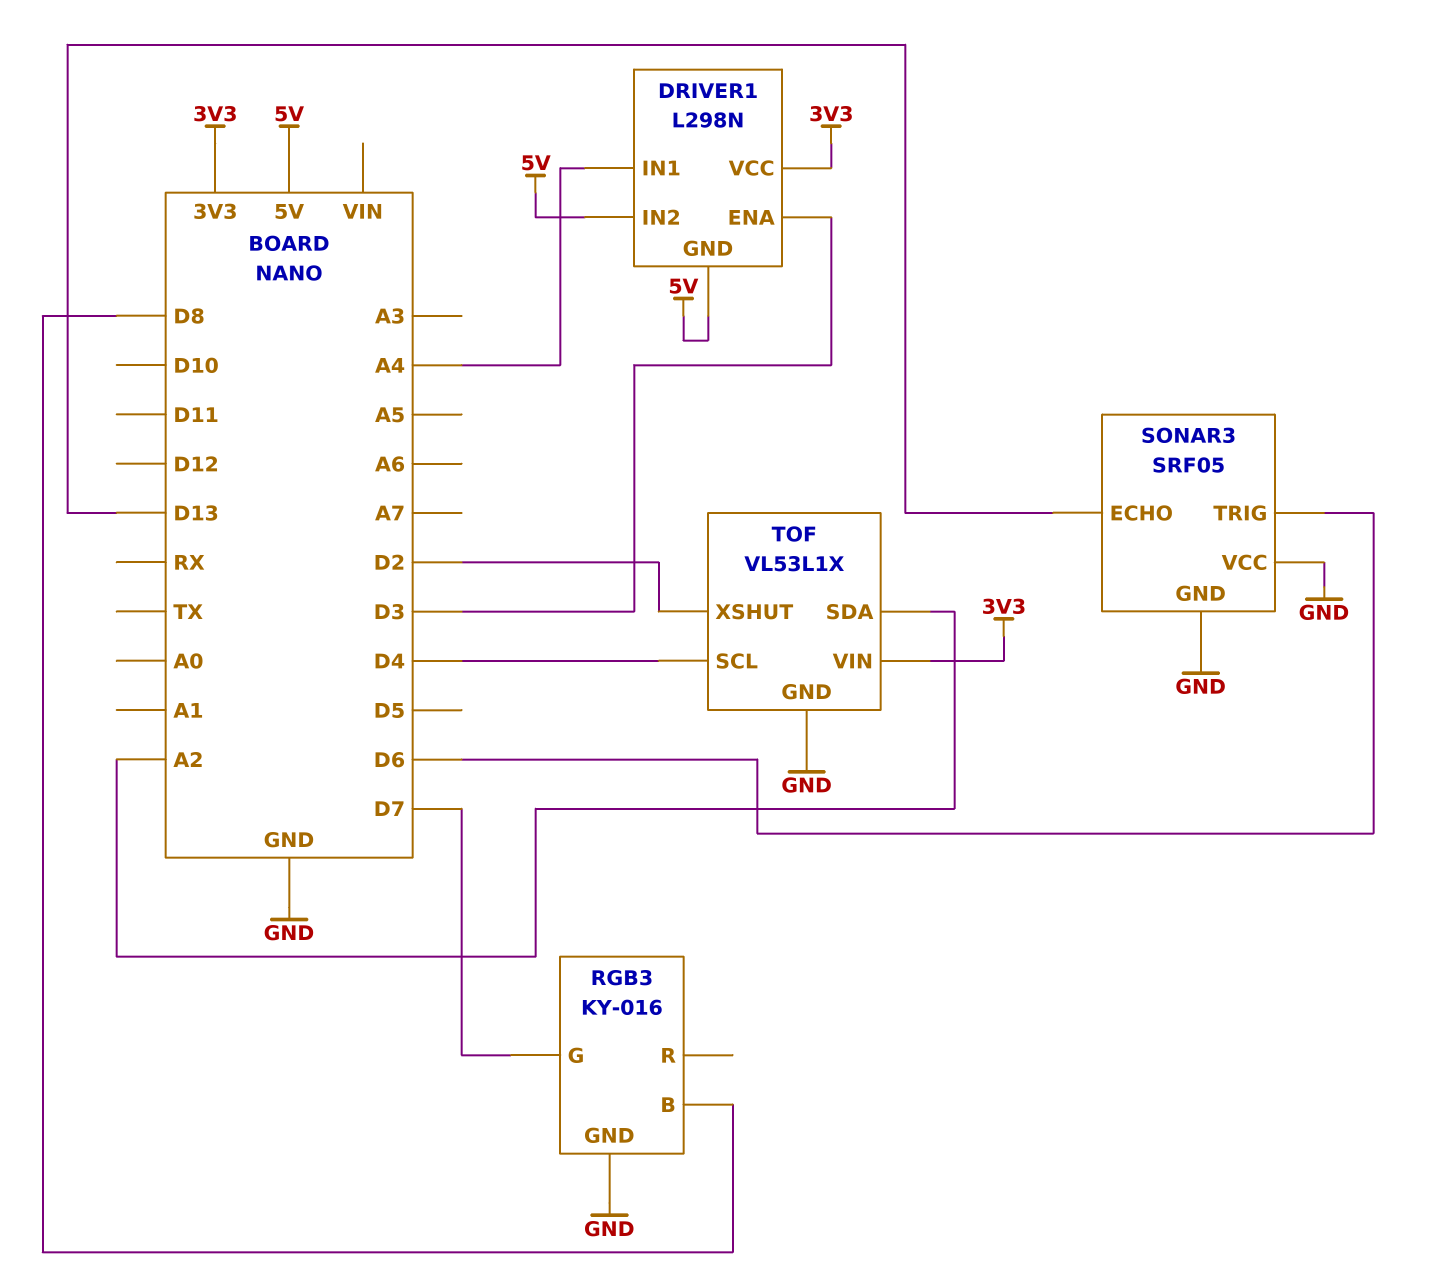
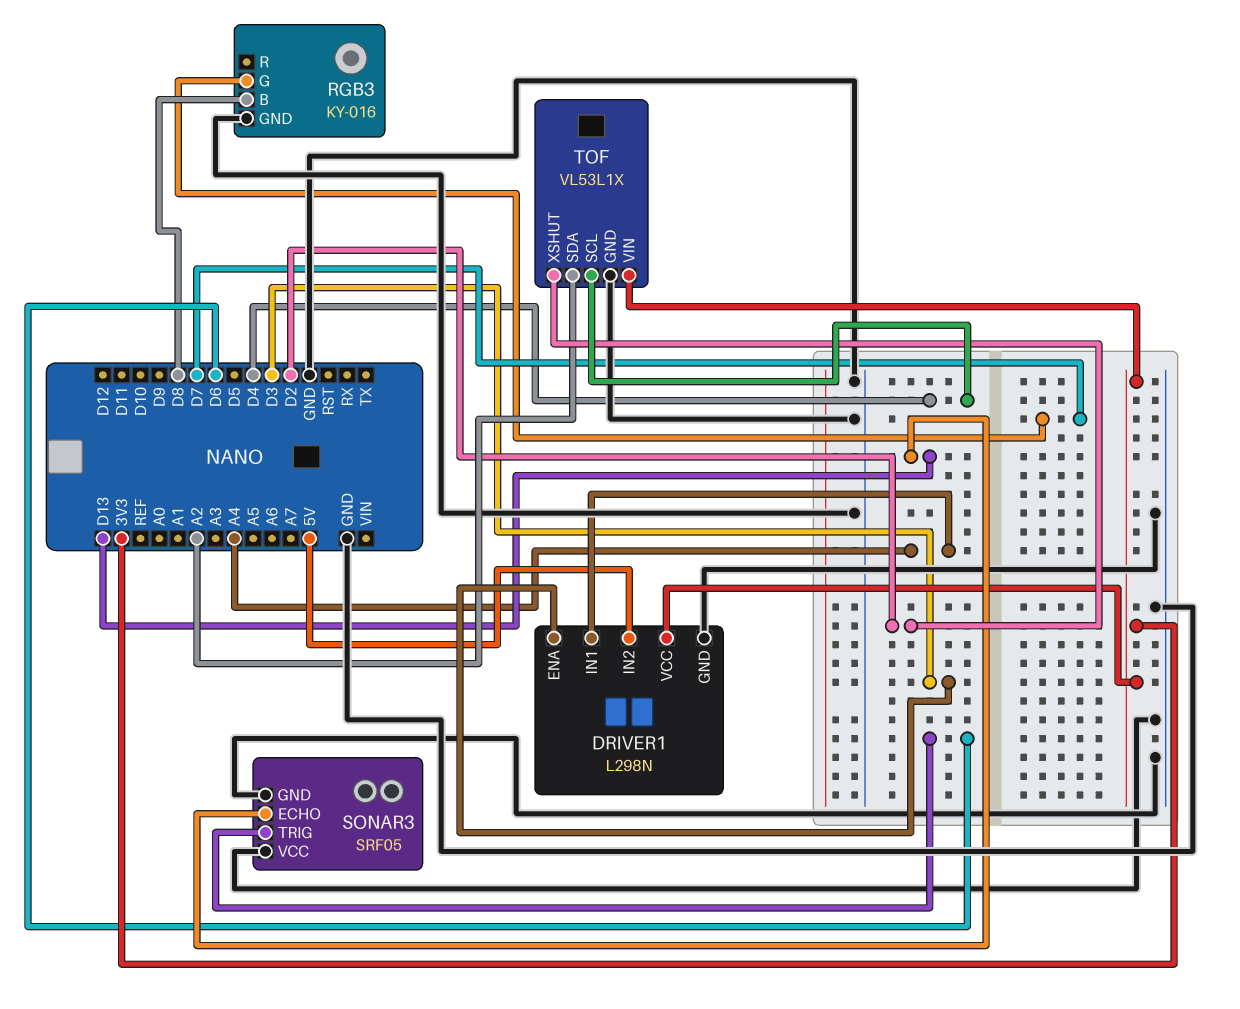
DRIVER1 pin GND: 5V -> GND

